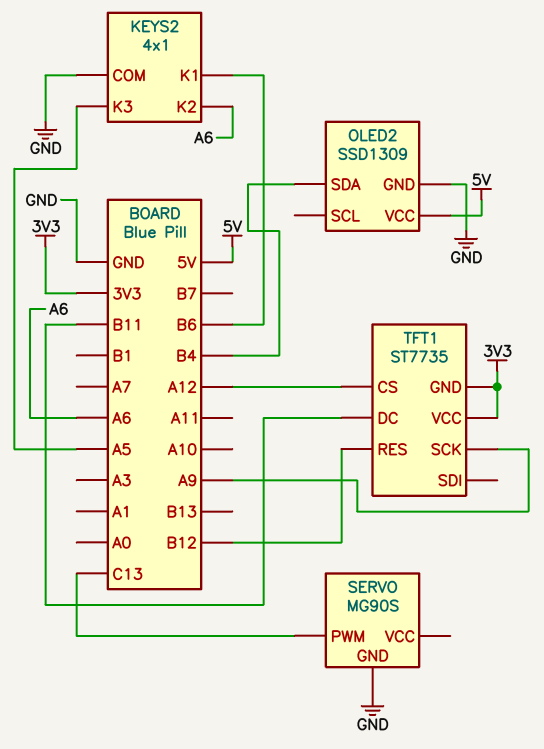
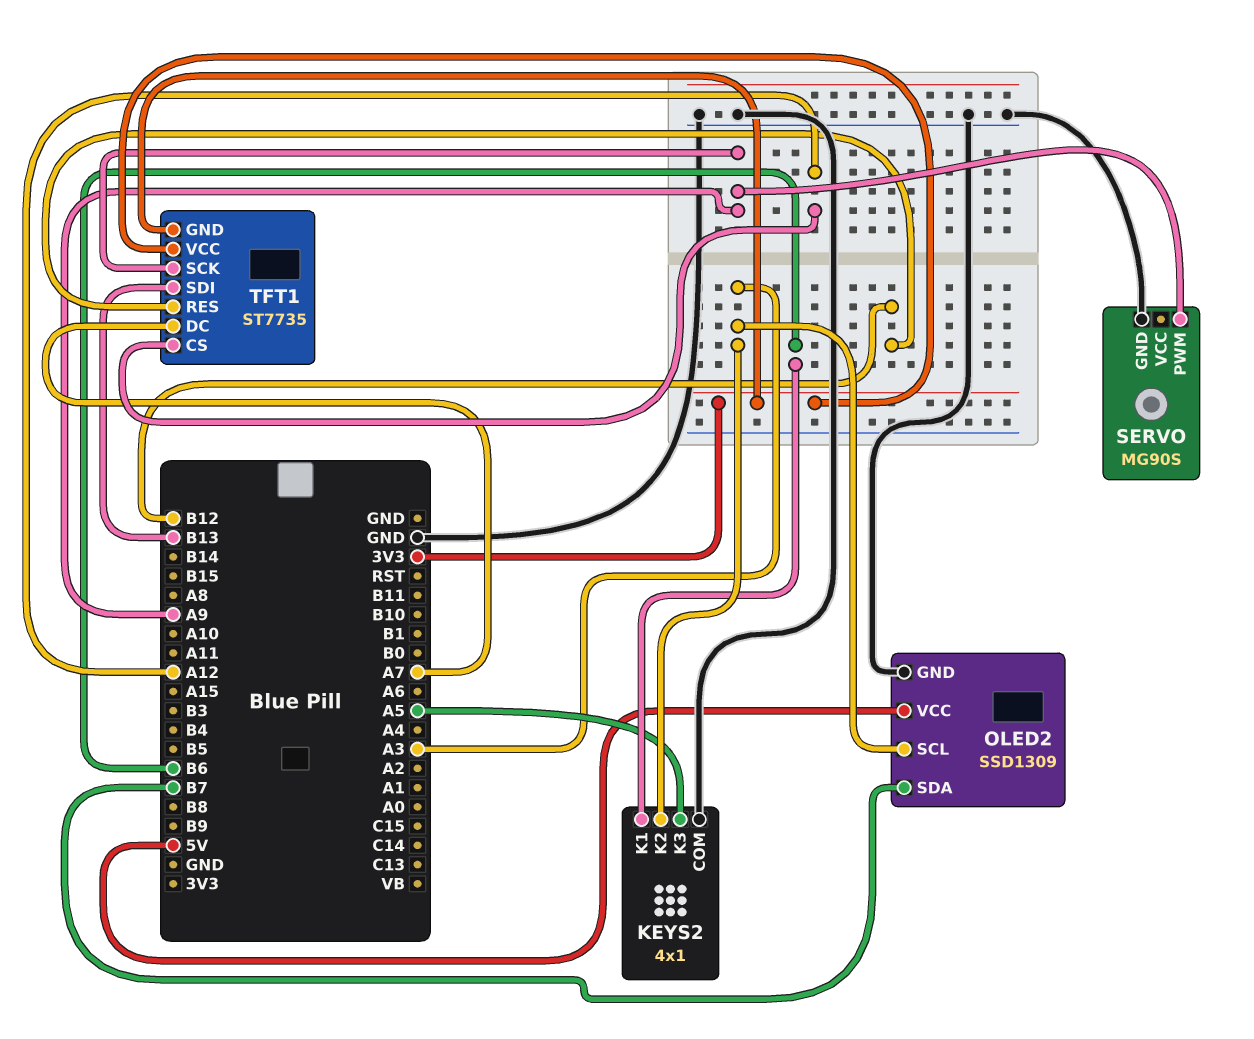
KEYS2 pin K2: A6 -> A3
OLED2 pin SCL: none -> A3
OLED2 pin SDA: B4 -> B7
SERVO pin PWM: C13 -> A9
TFT1 pin DC: B11 -> A7
TFT1 pin SDI: none -> B13

